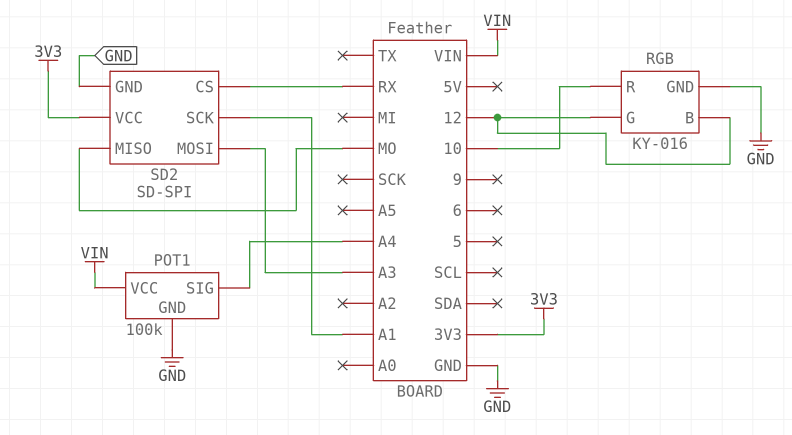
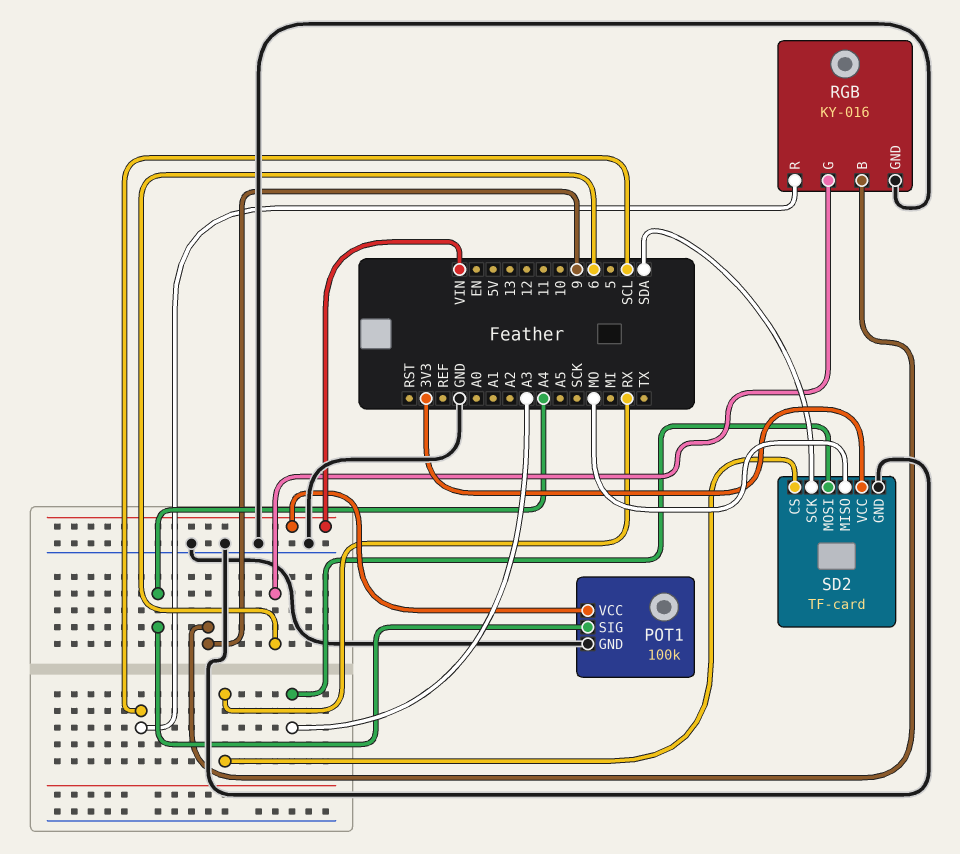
RGB pin B: 12 -> 9
RGB pin G: 12 -> 6
RGB pin R: 10 -> SCL
SD2: SD-SPI -> TF-card
SD2 pin SCK: A1 -> SDA

